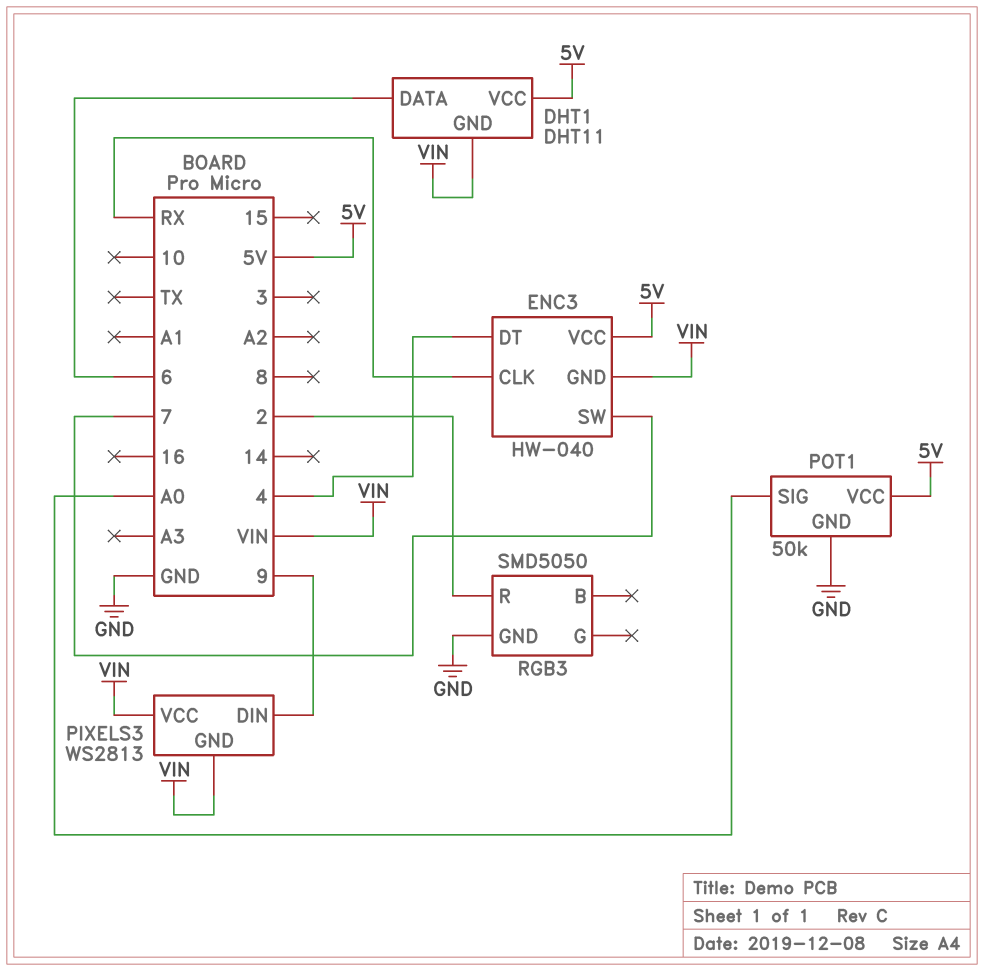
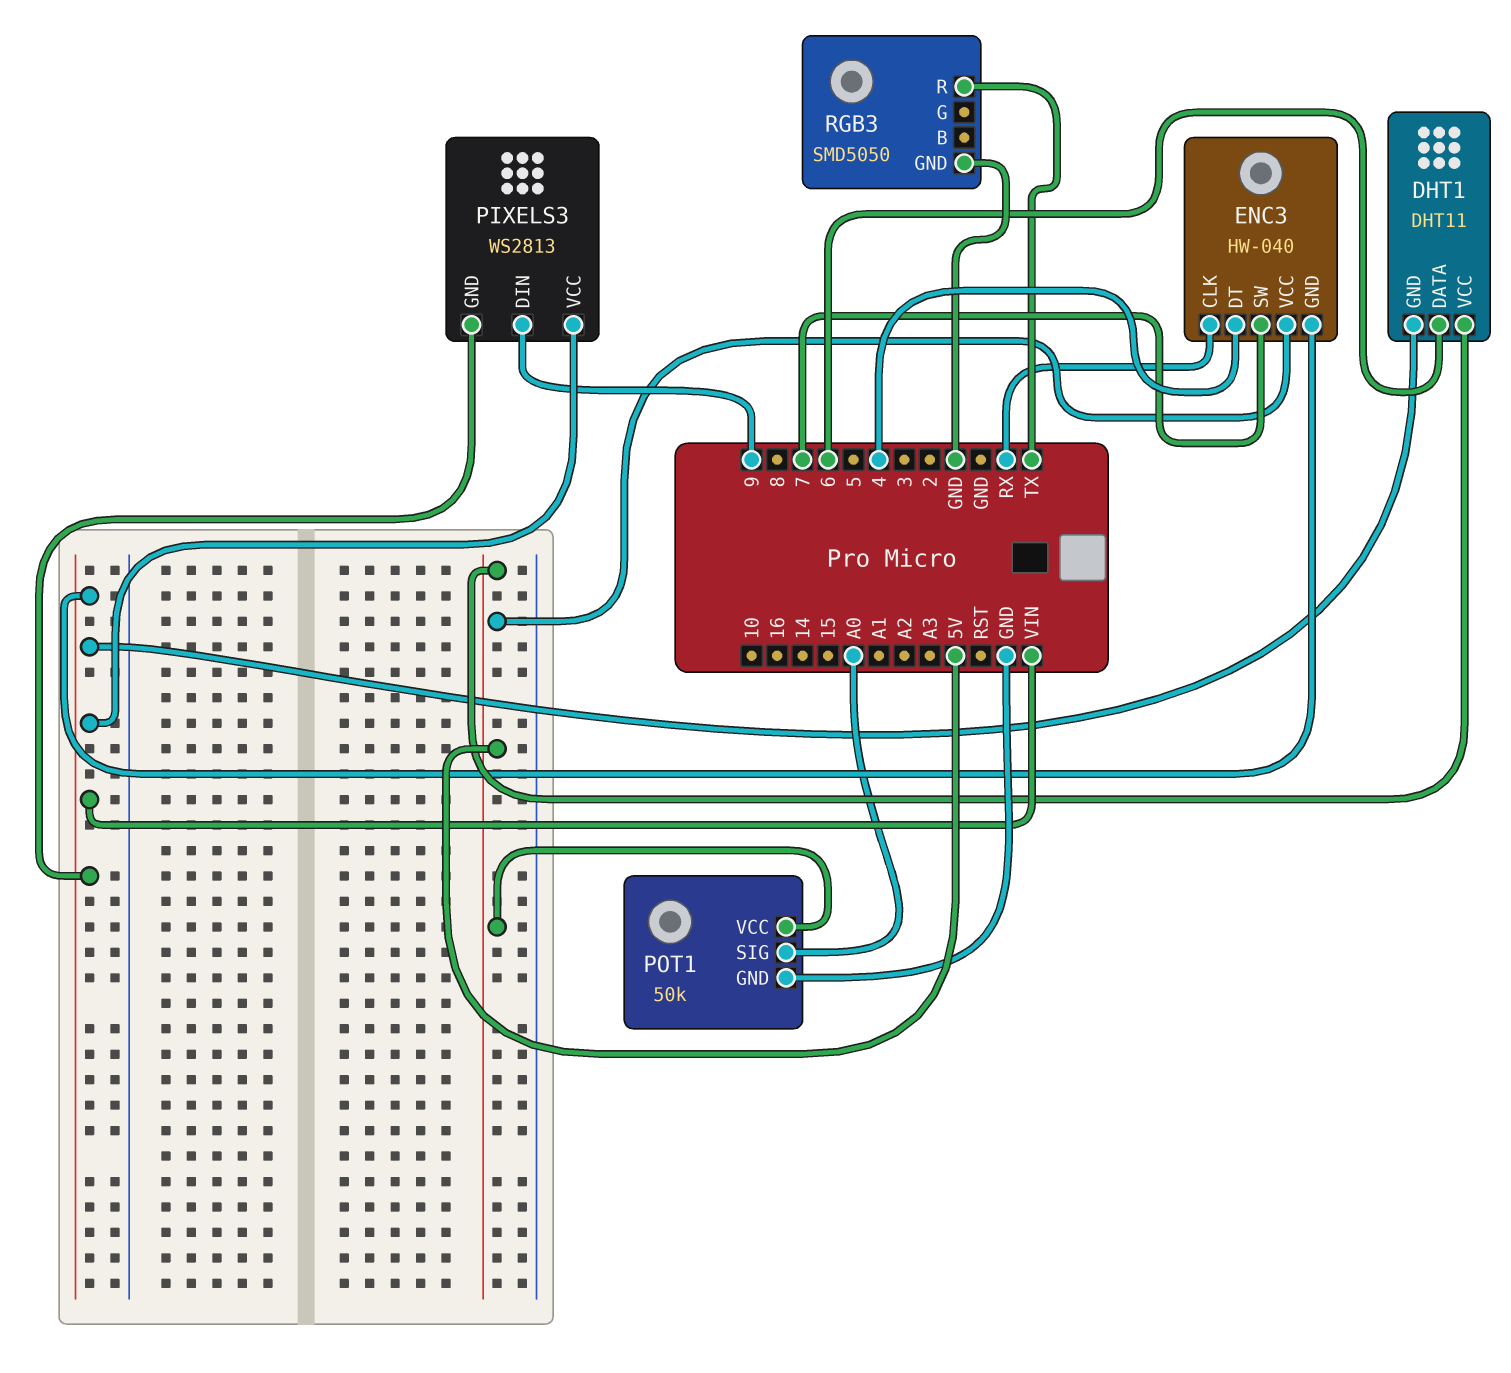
RGB3 pin R: 2 -> TX

